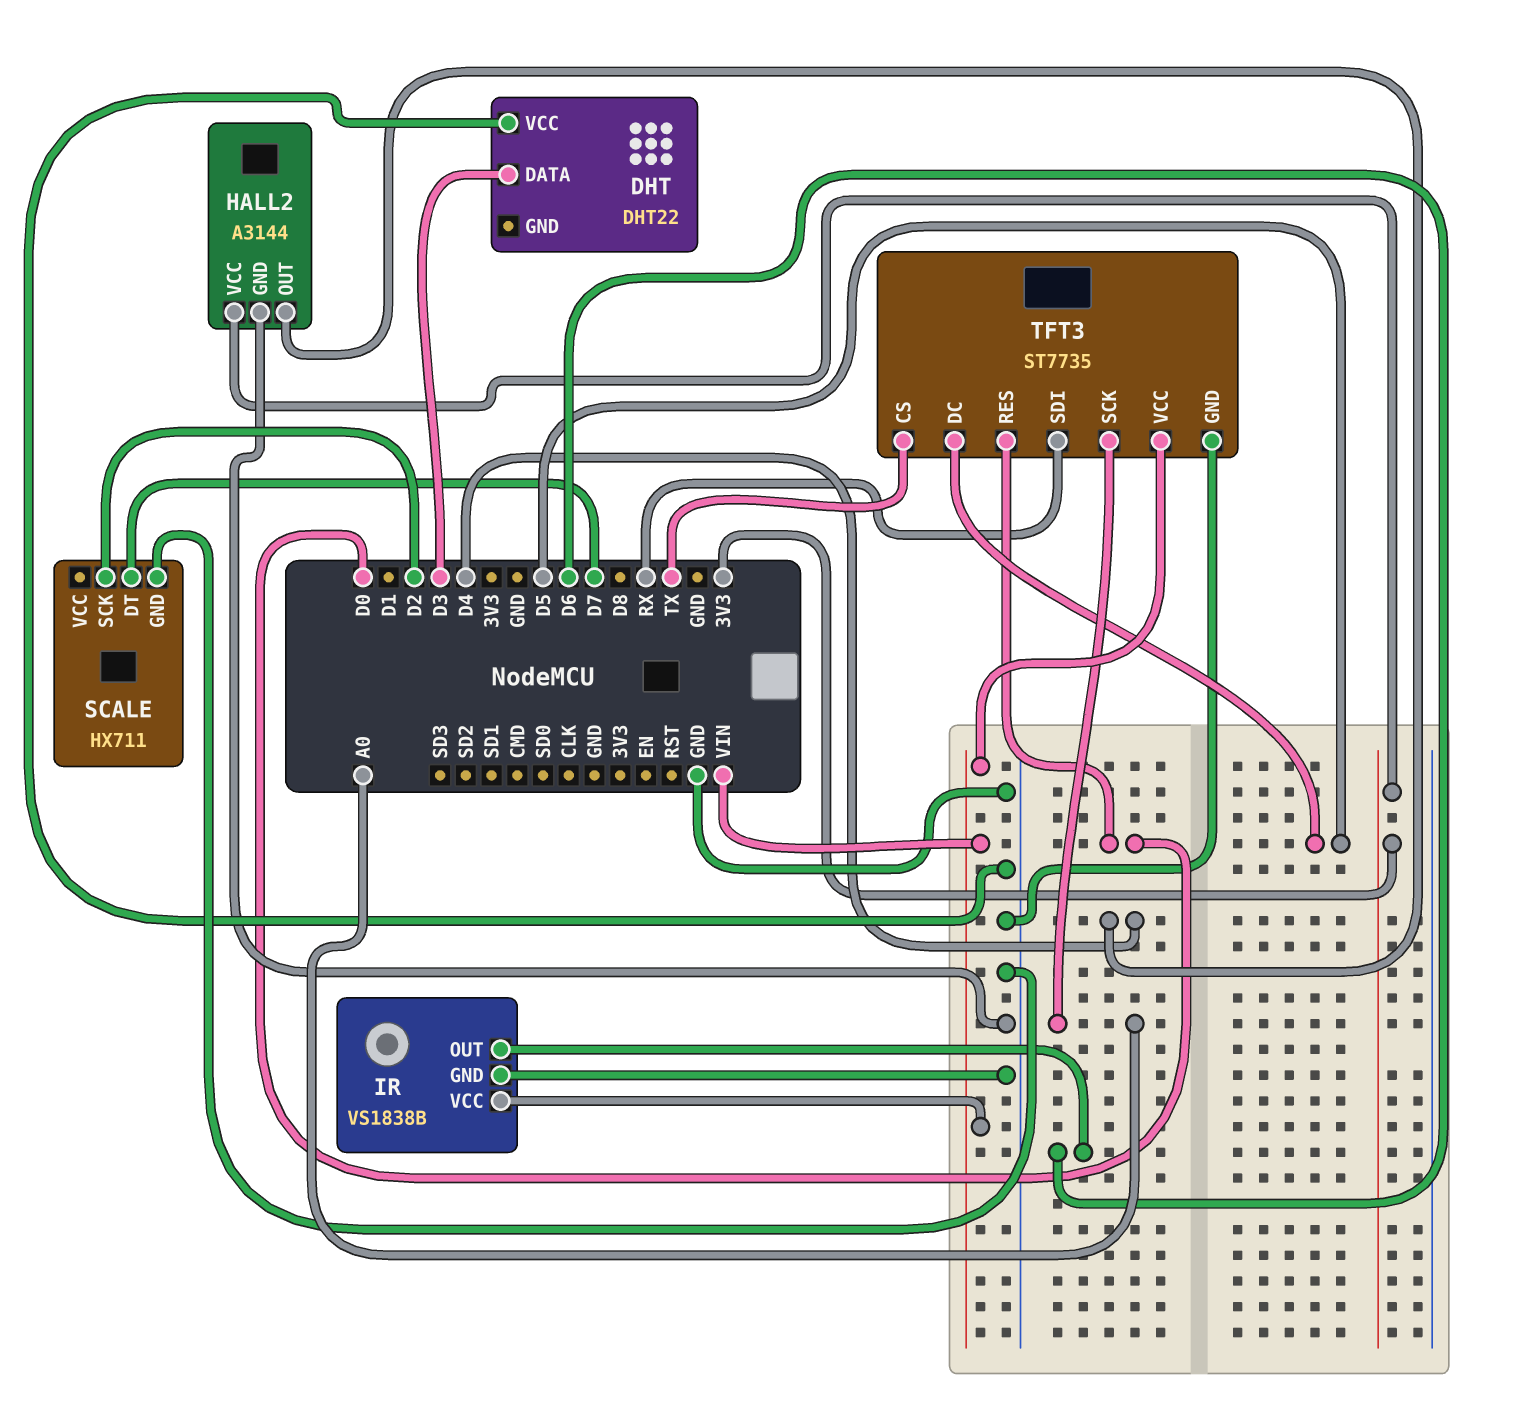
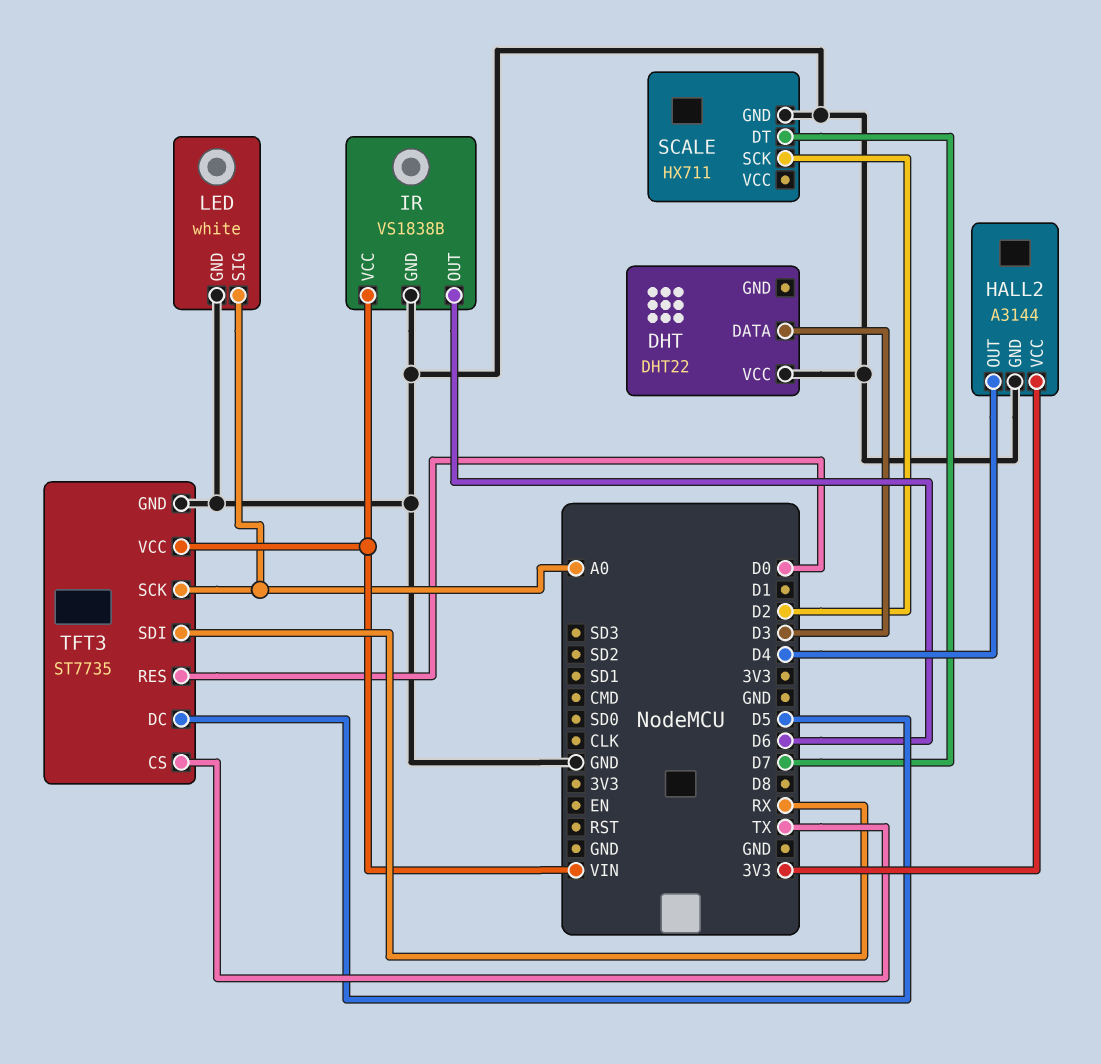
LED: none -> white
LED pin GND: none -> GND
LED pin SIG: none -> A0

